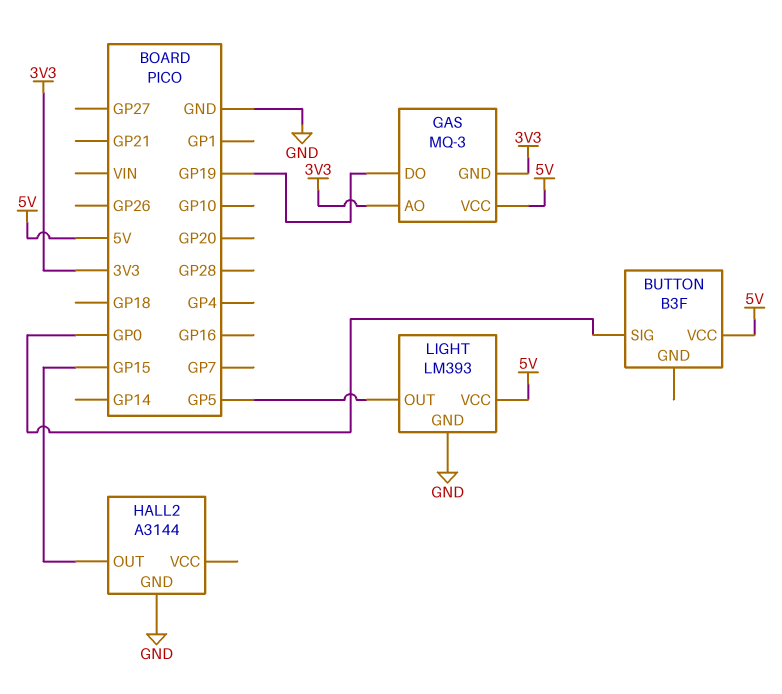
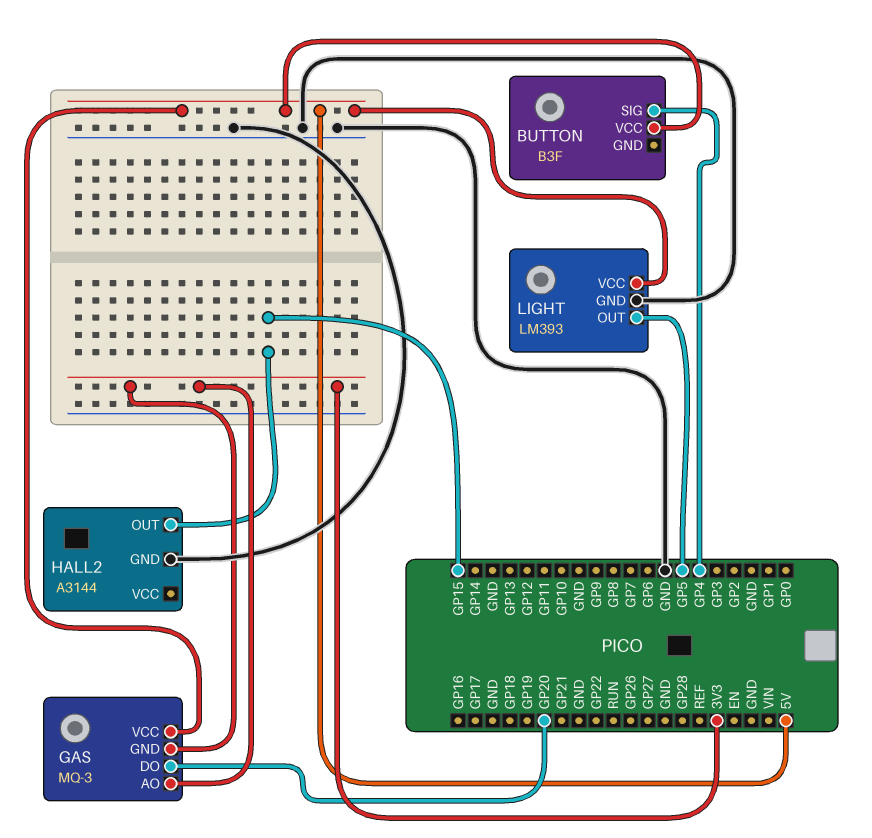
BUTTON pin SIG: GP0 -> GP4
GAS pin DO: GP19 -> GP20

